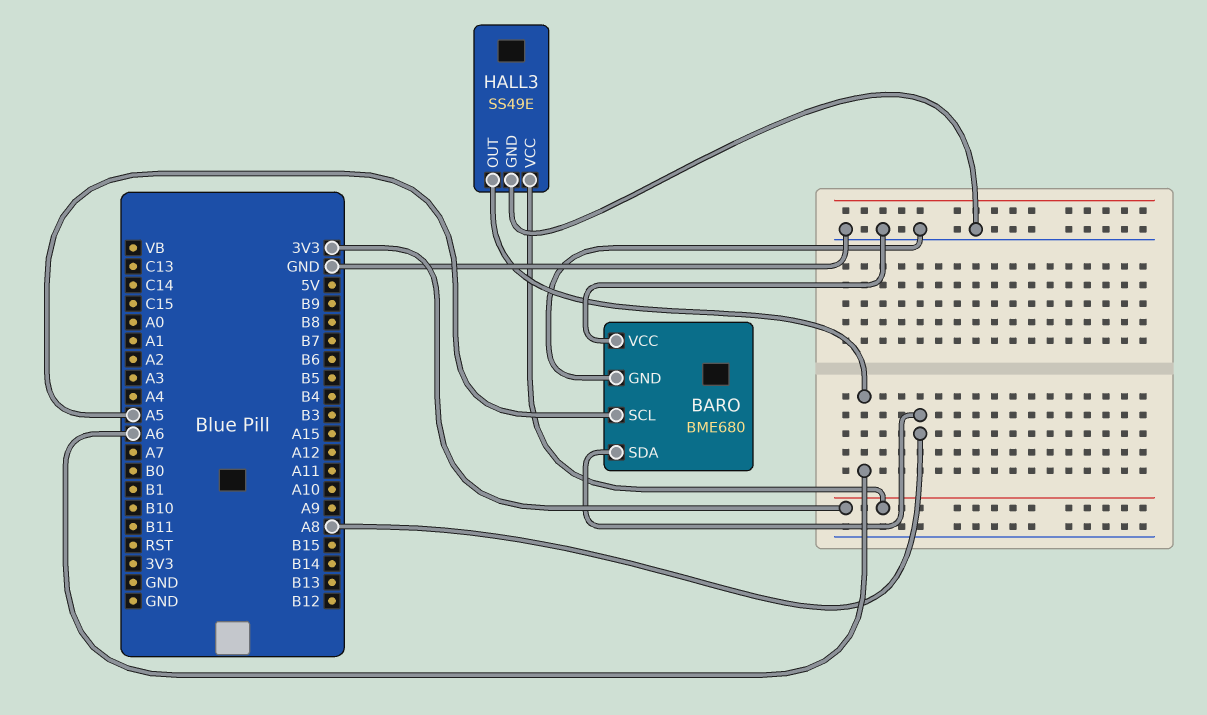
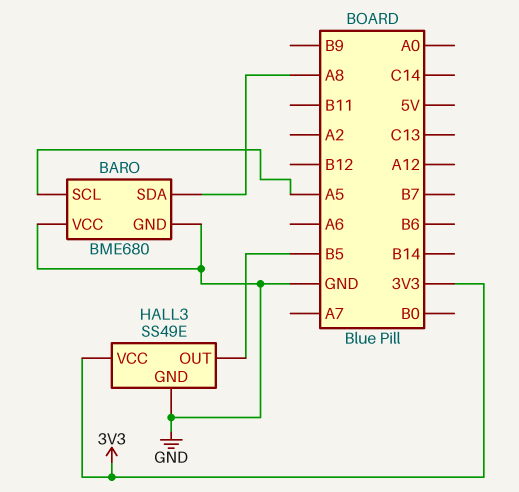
HALL3 pin OUT: A6 -> B5

